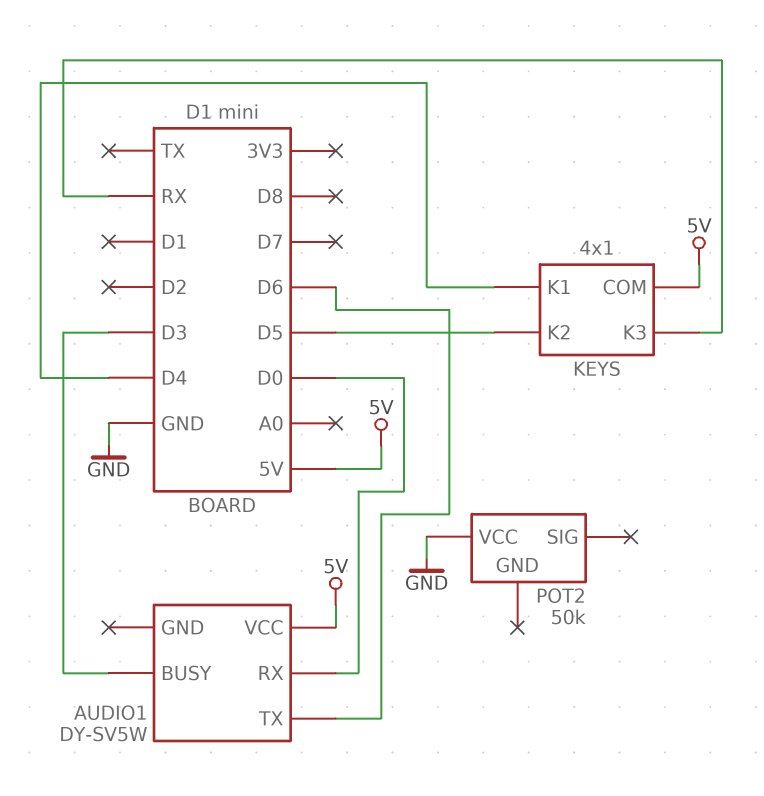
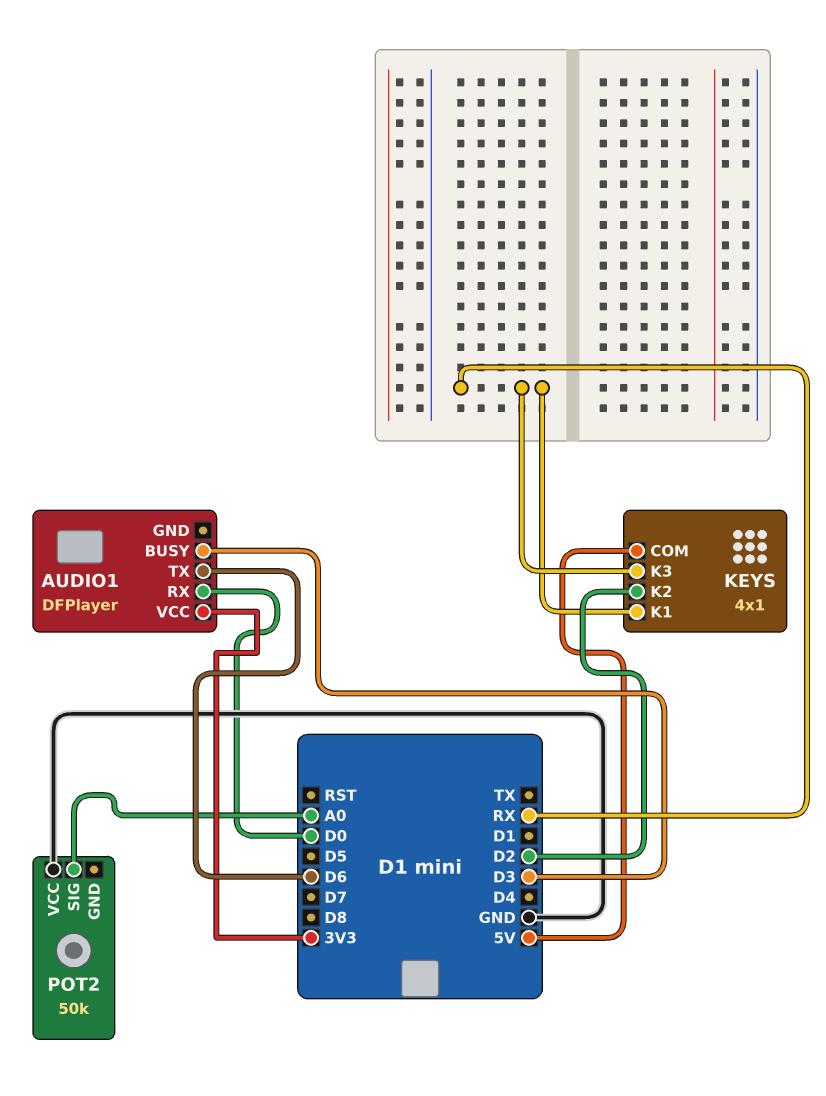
AUDIO1: DY-SV5W -> DFPlayer
AUDIO1 pin VCC: 5V -> 3V3
KEYS pin K1: D4 -> RX
KEYS pin K2: D5 -> D2
POT2 pin SIG: none -> A0

